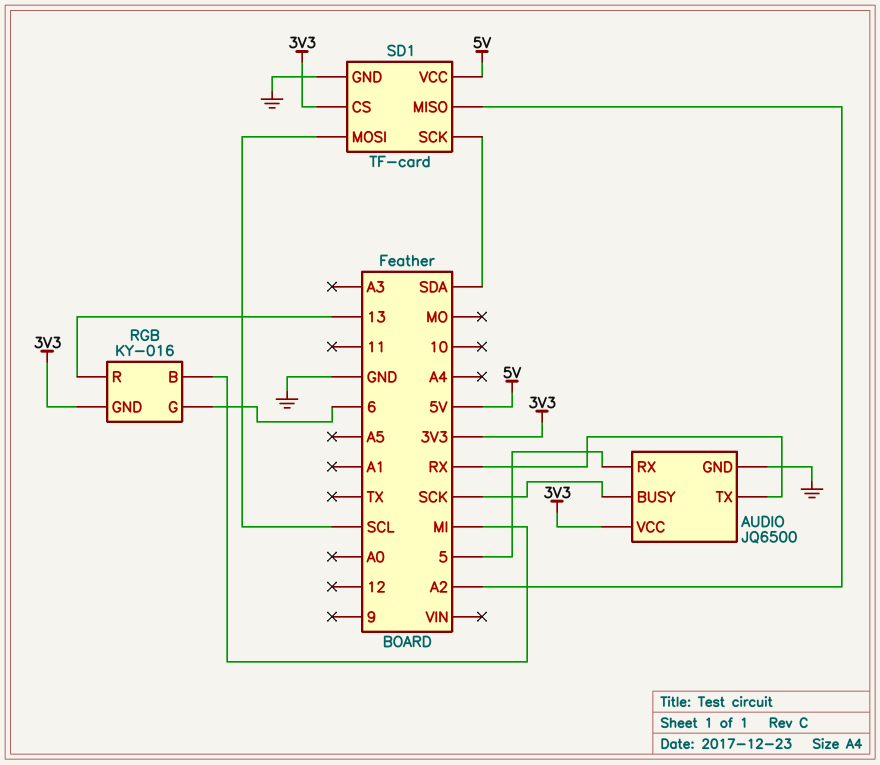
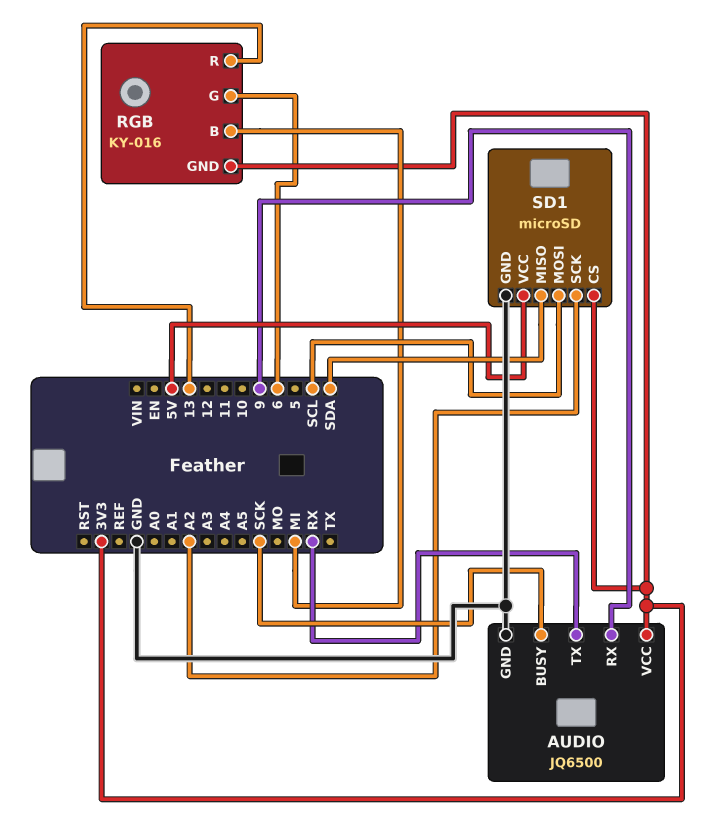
AUDIO pin RX: 5 -> 9
SD1: TF-card -> microSD
SD1 pin MISO: A2 -> SDA
SD1 pin SCK: SDA -> A2

